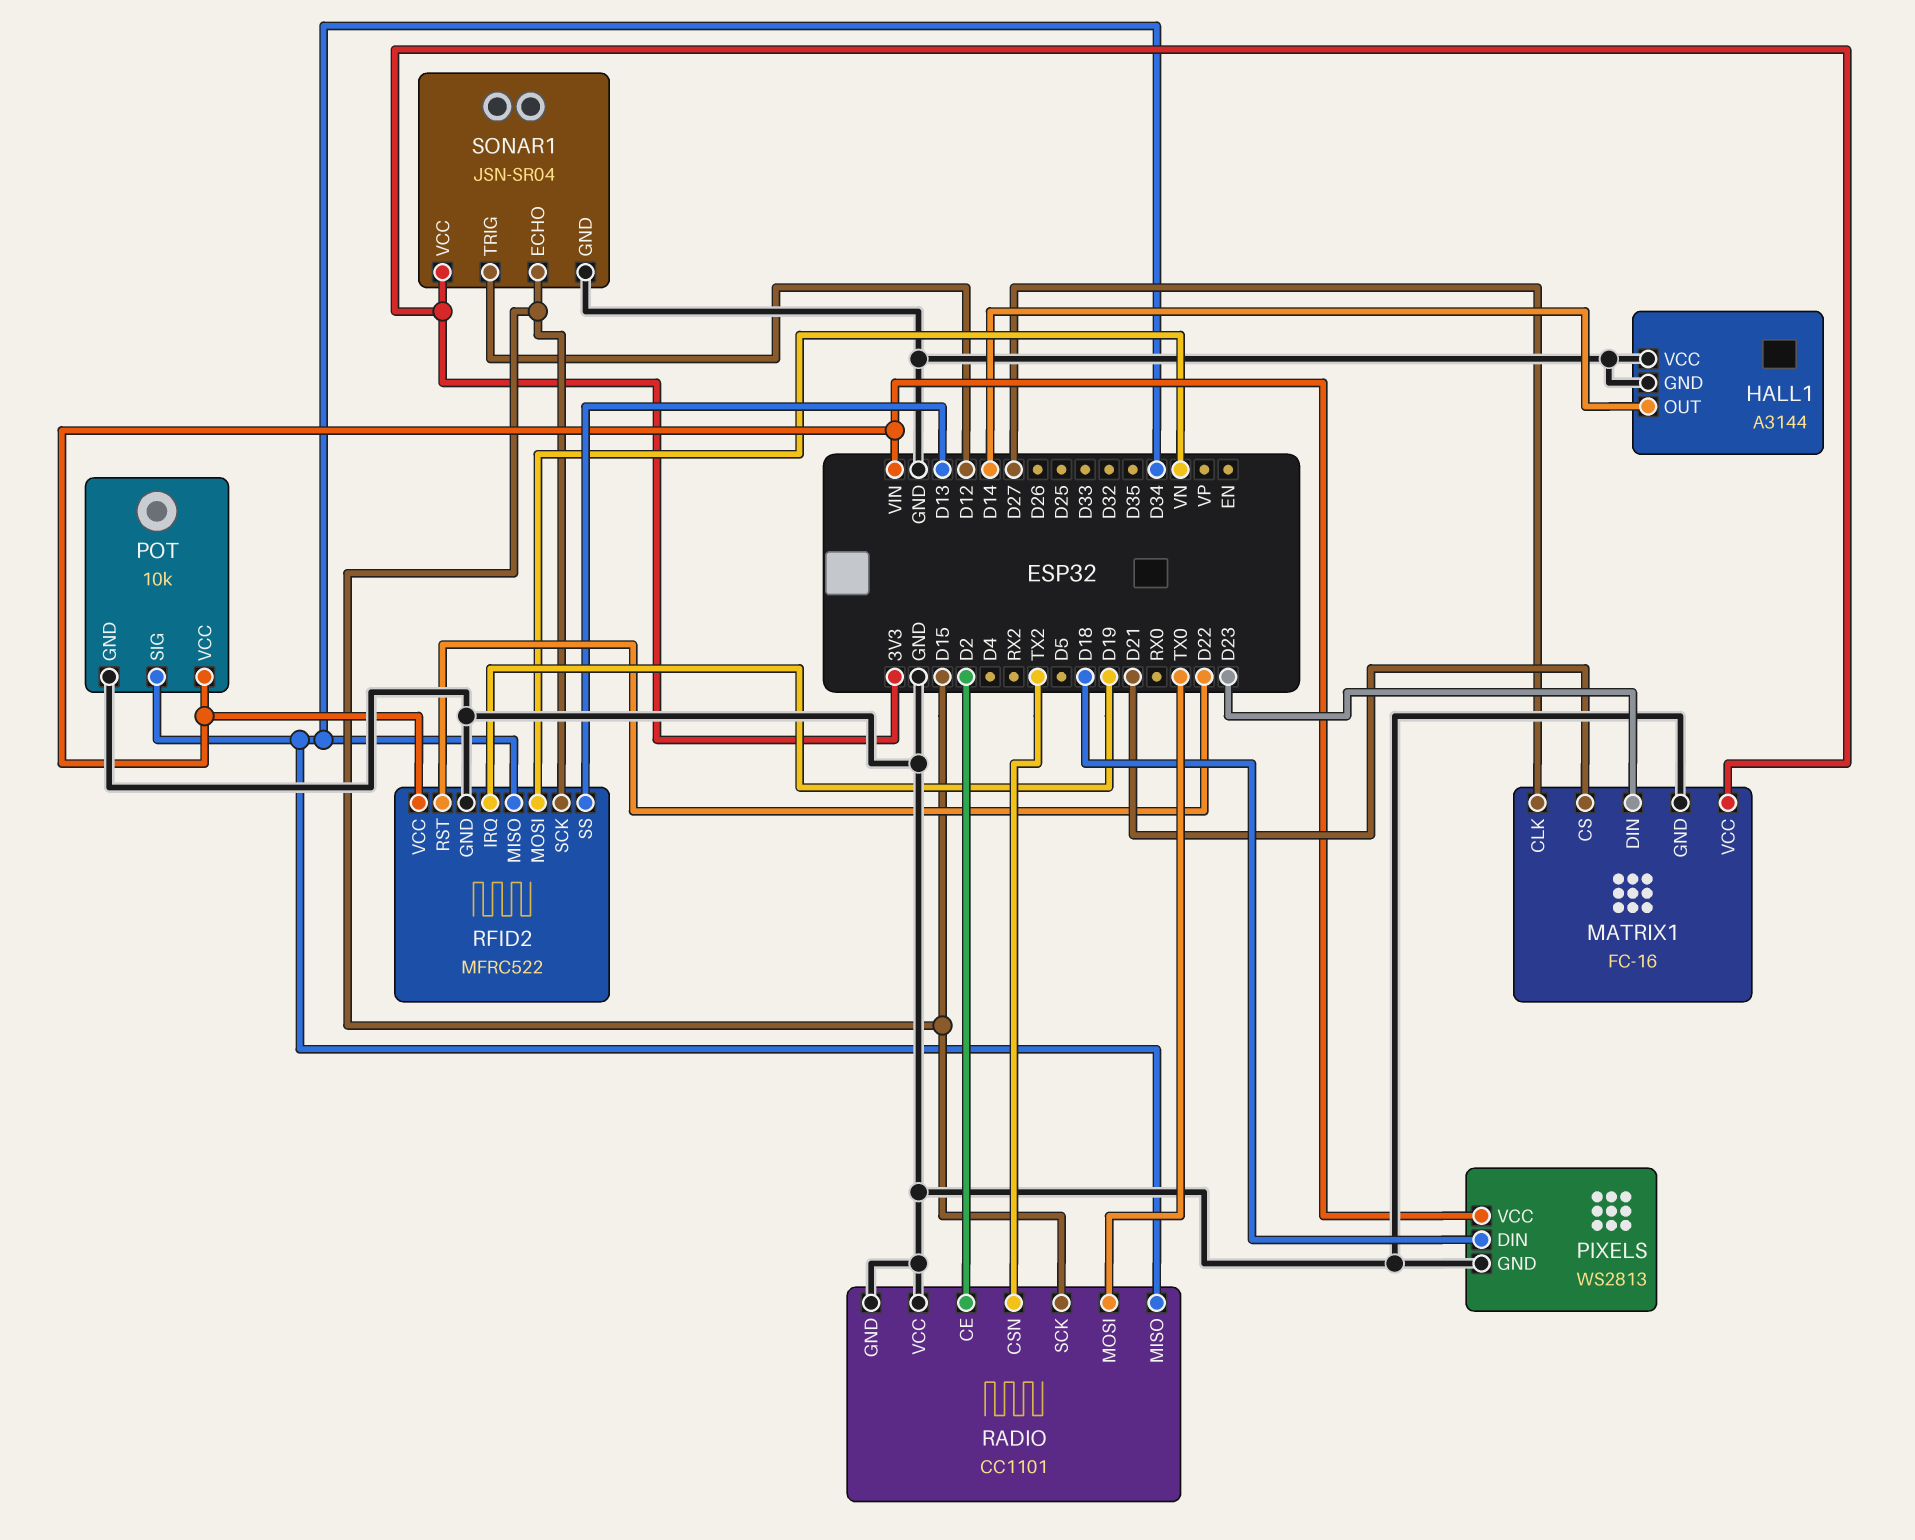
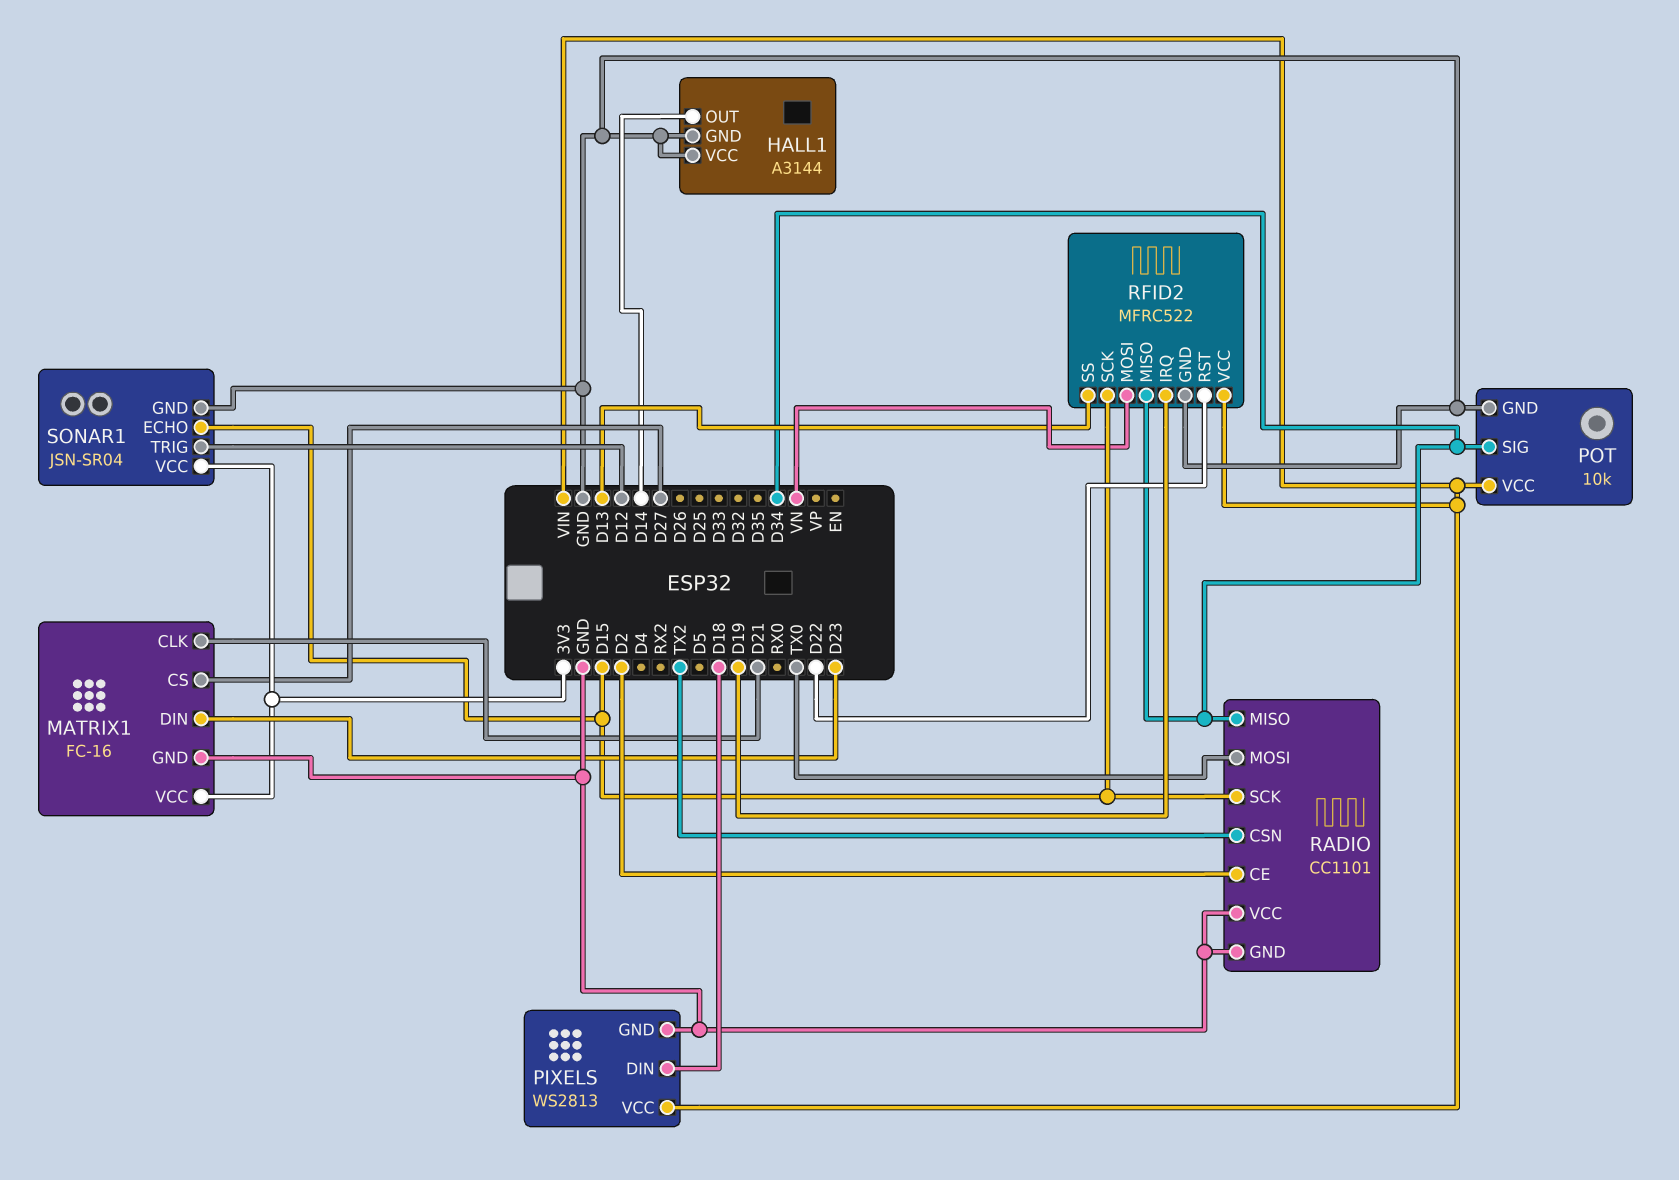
MATRIX1 pin CLK: D27 -> D21
MATRIX1 pin CS: D21 -> D27

